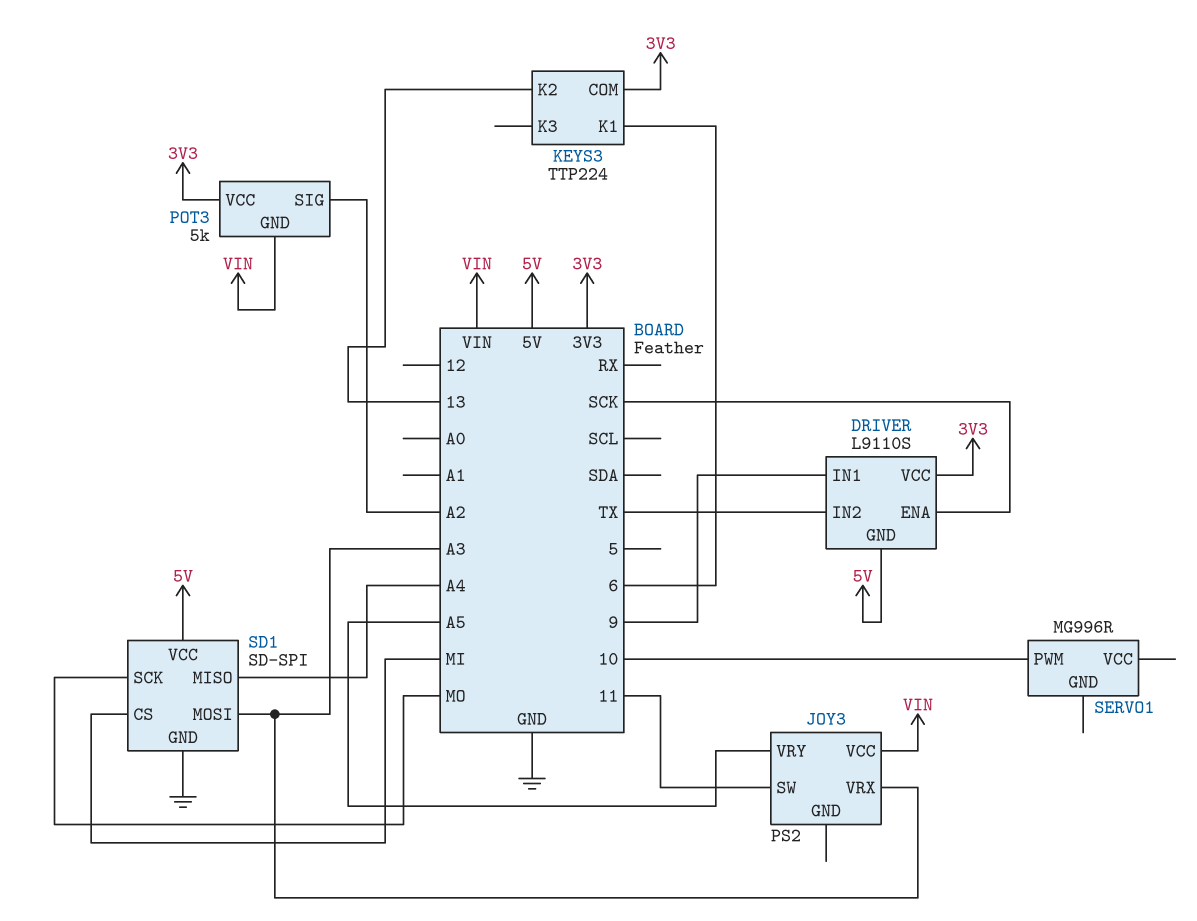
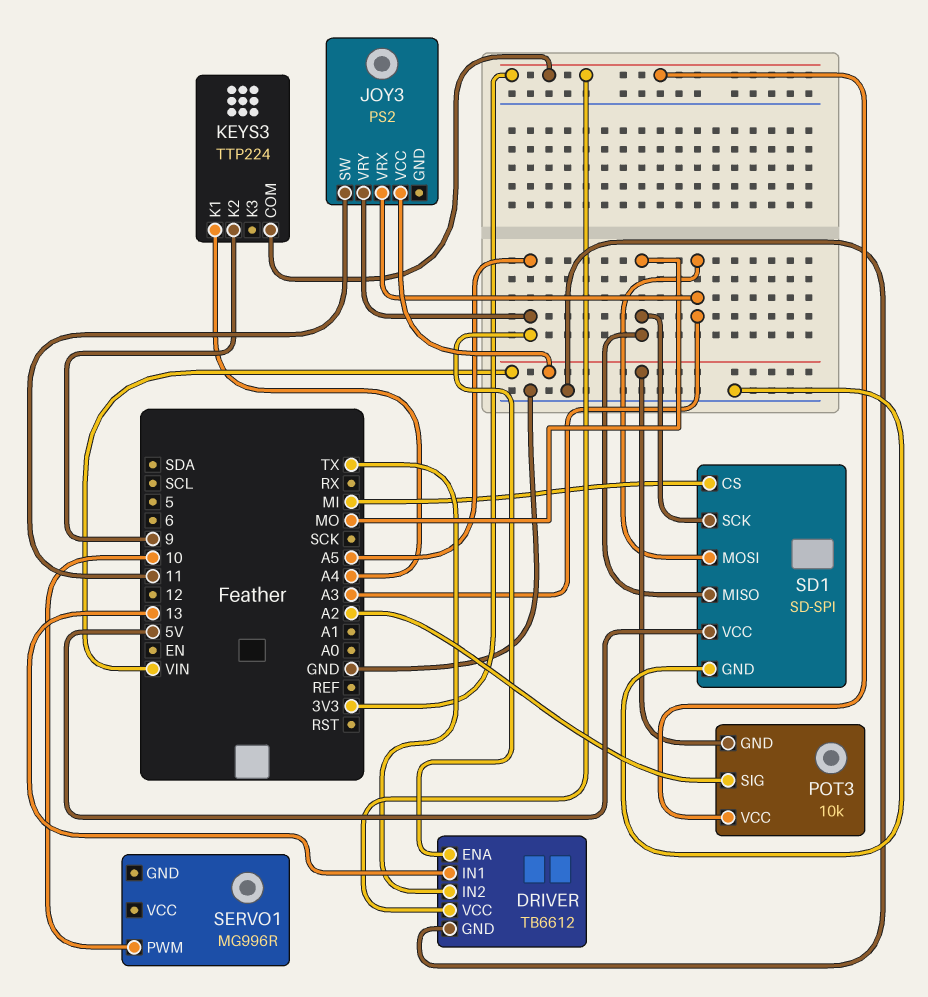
DRIVER: L9110S -> TB6612
DRIVER pin ENA: SCK -> A5
DRIVER pin GND: 5V -> GND
DRIVER pin IN1: 9 -> 13
KEYS3 pin K1: 6 -> A4
KEYS3 pin K2: 13 -> 9
POT3: 5k -> 10k
SD1 pin MISO: A4 -> MO

